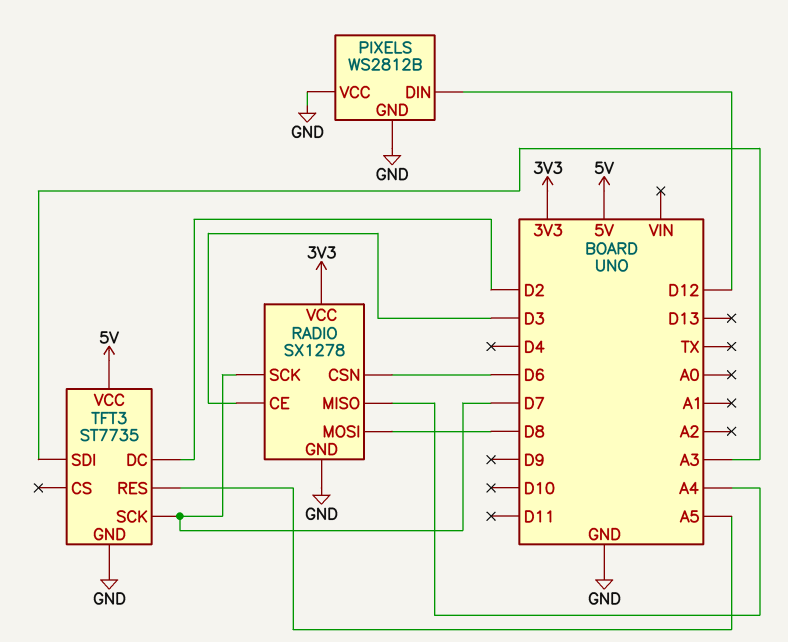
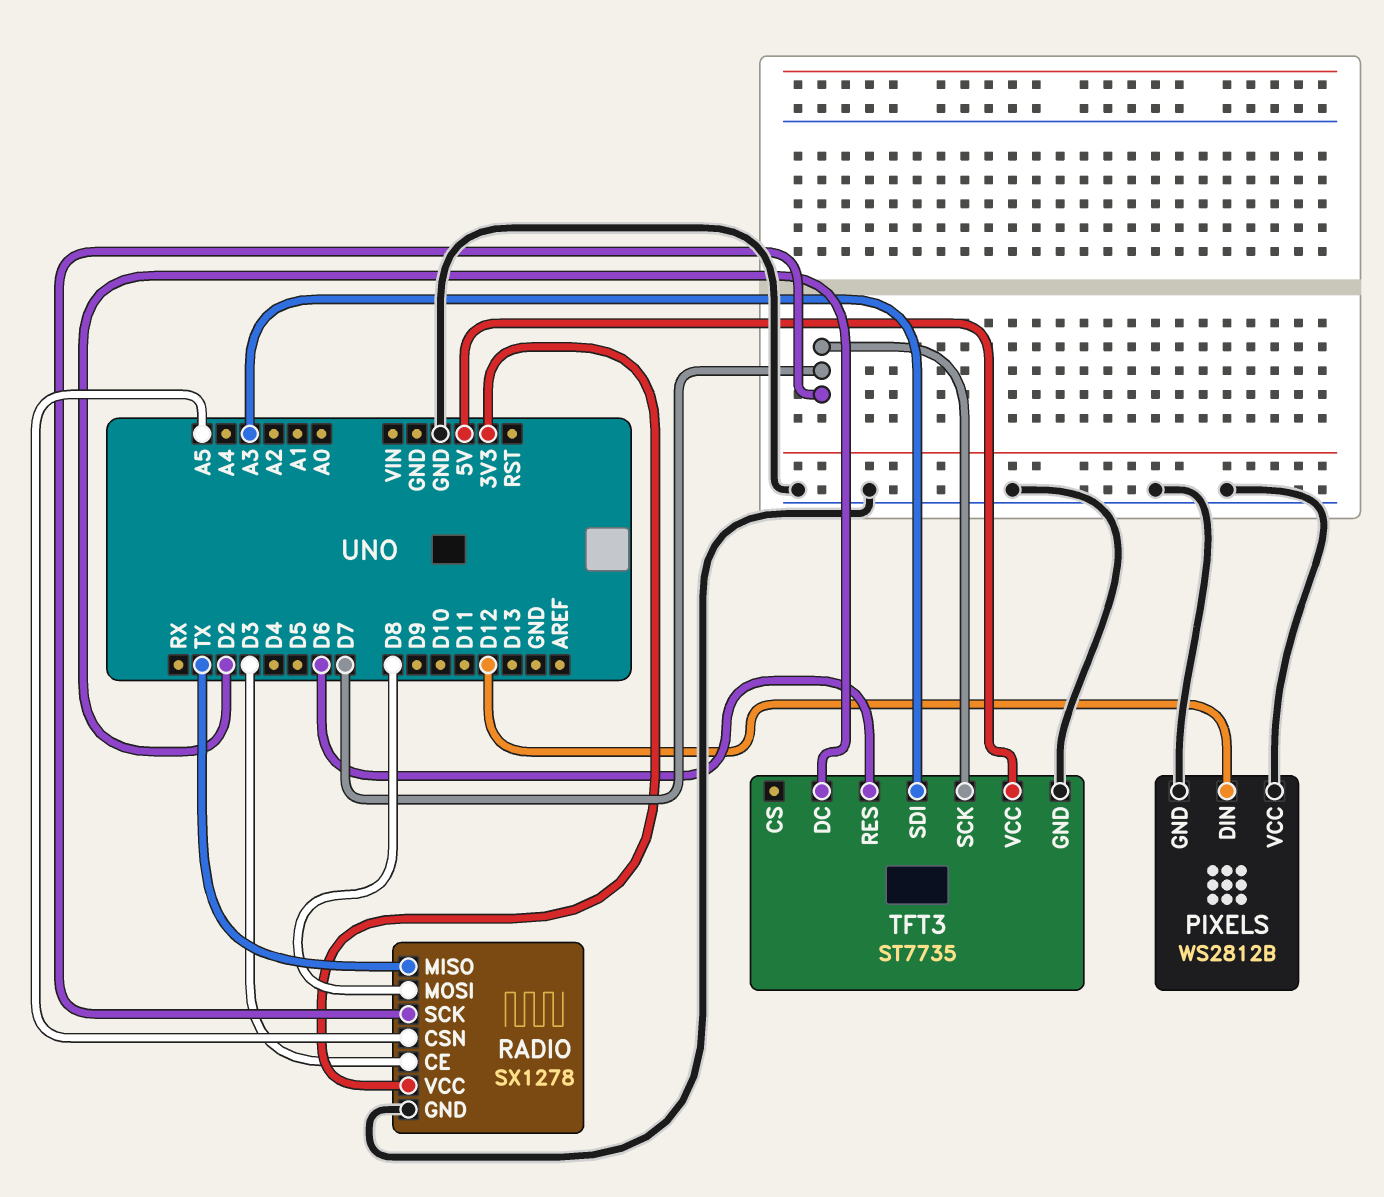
RADIO pin CSN: D6 -> A5
RADIO pin MISO: A4 -> TX
TFT3 pin RES: A5 -> D6

